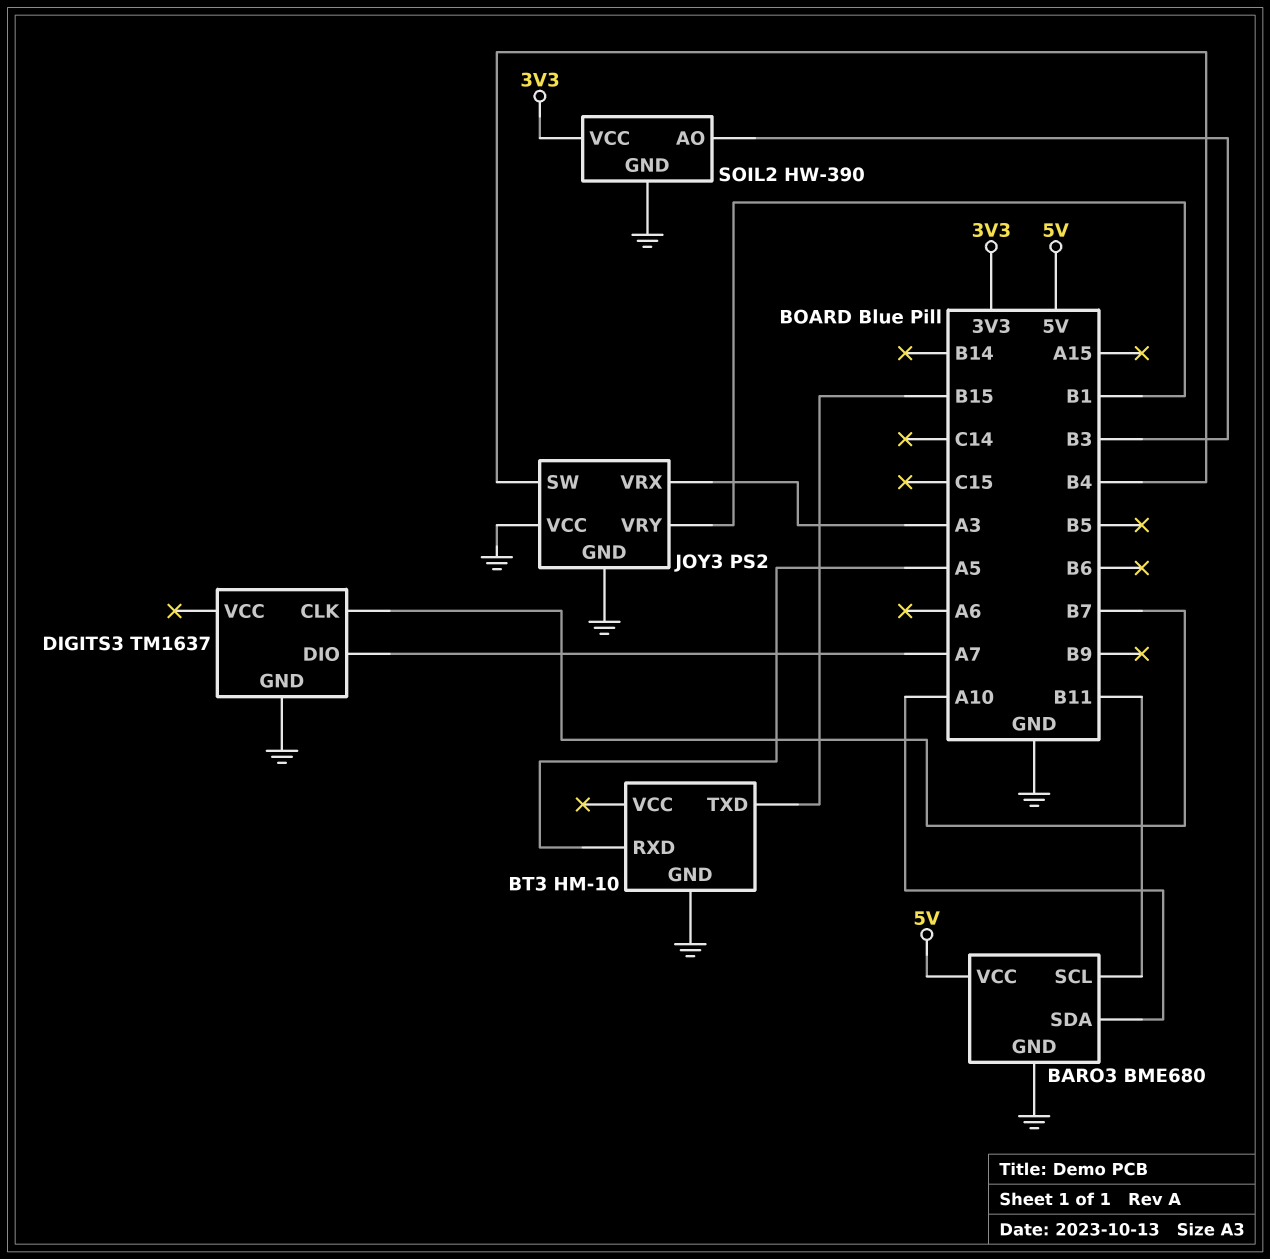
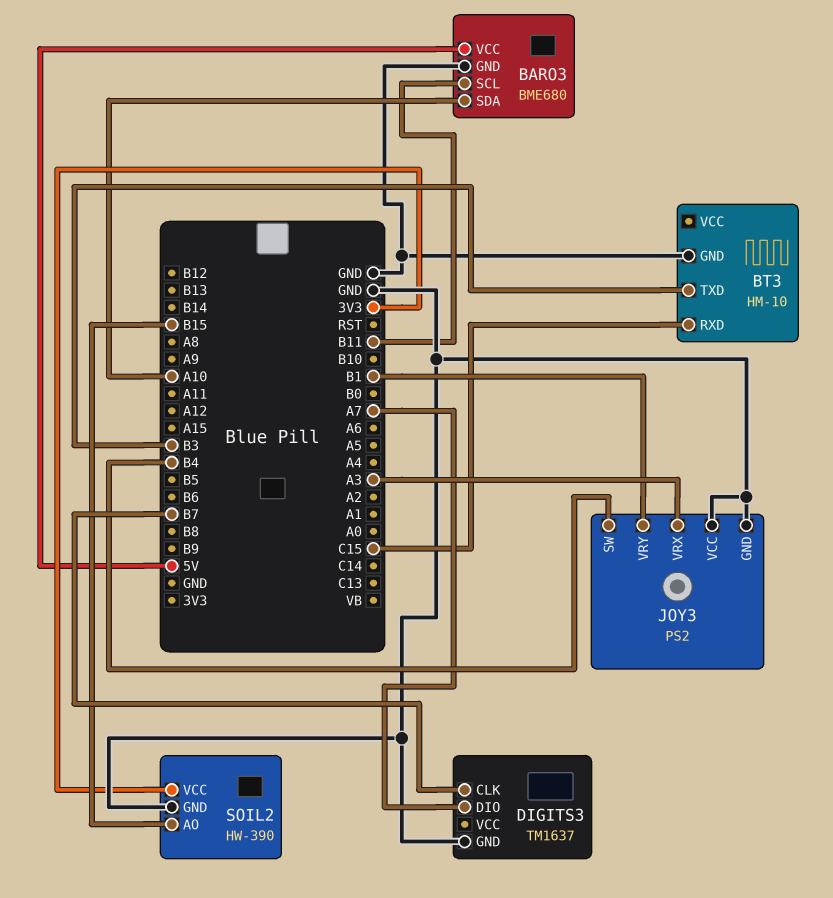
BT3 pin RXD: A5 -> C15
BT3 pin TXD: B15 -> B3
SOIL2 pin AO: B3 -> B15

